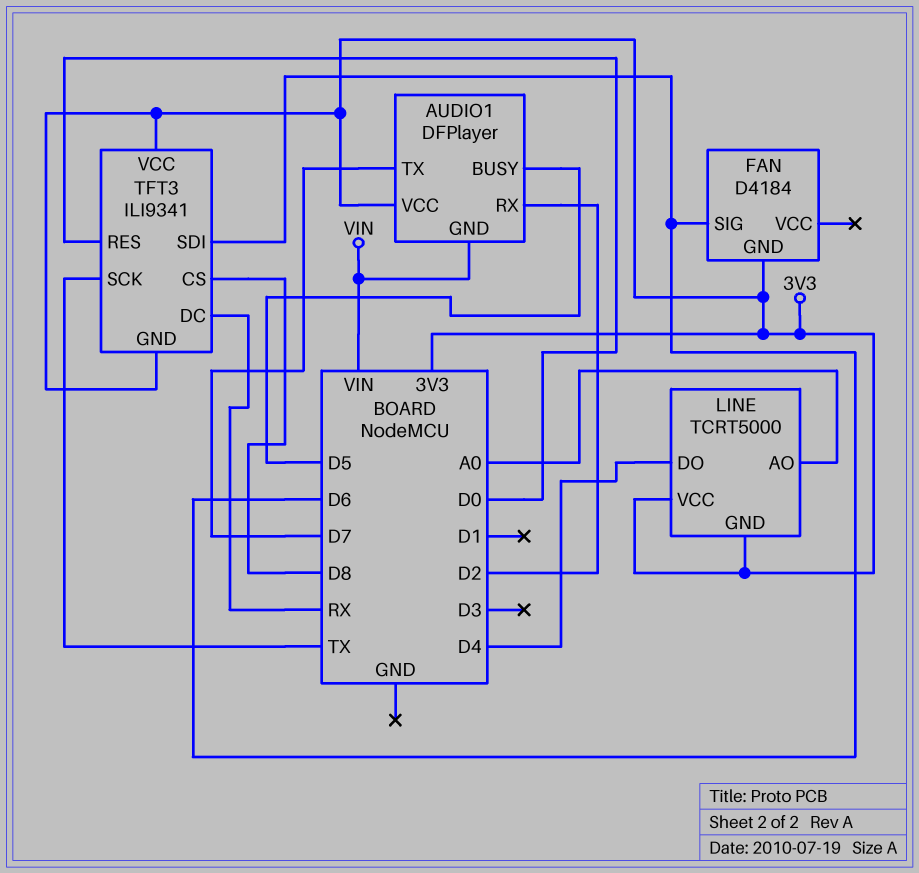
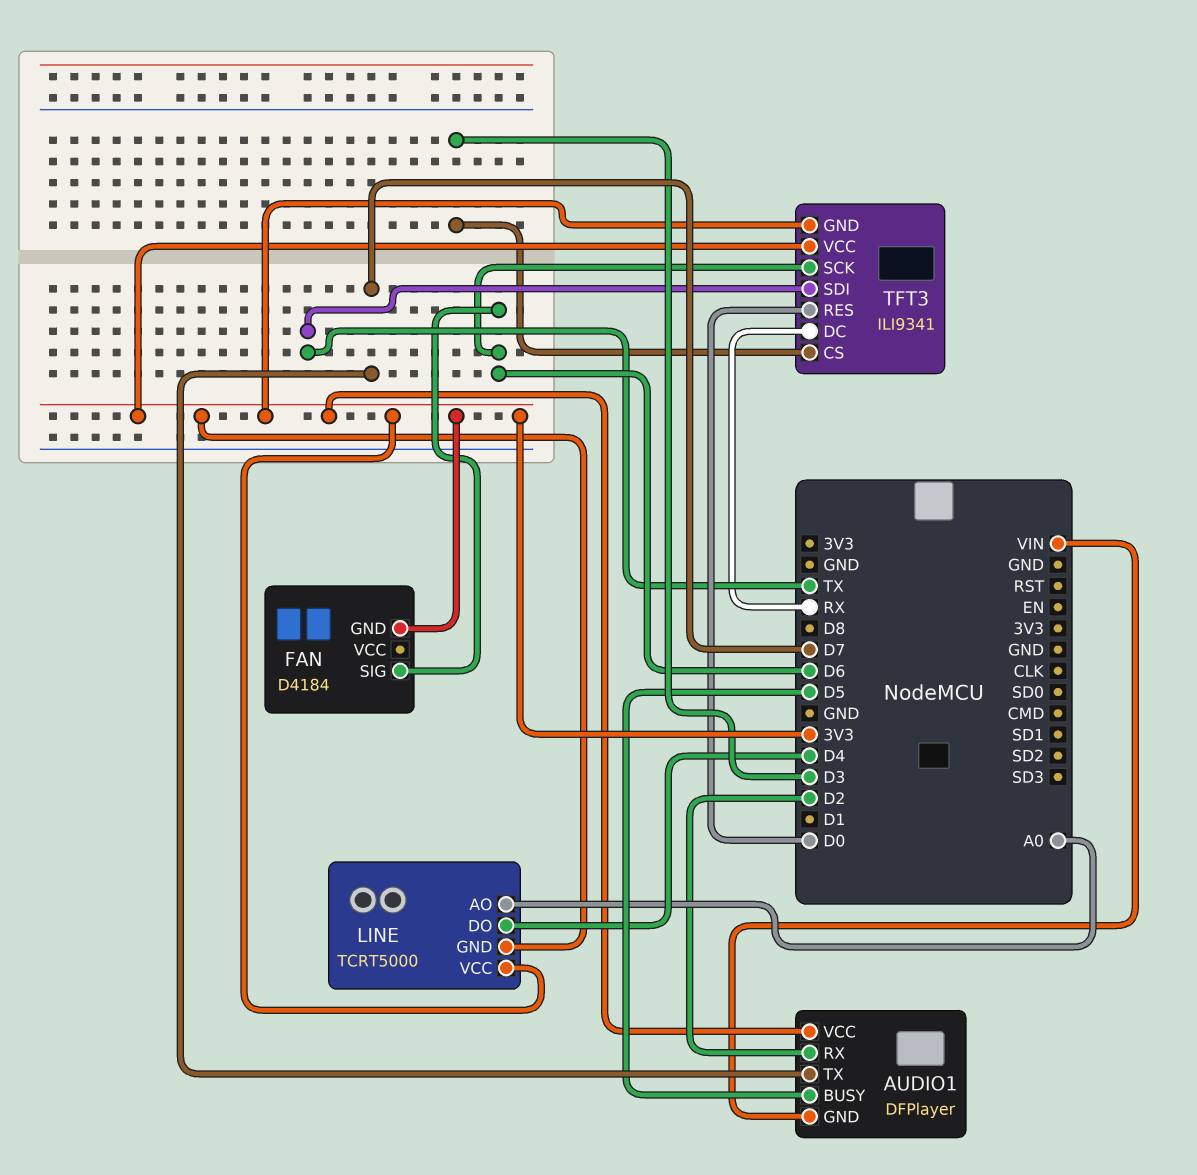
TFT3 pin CS: D8 -> D3
TFT3 pin SCK: TX -> D6
TFT3 pin SDI: D6 -> TX

